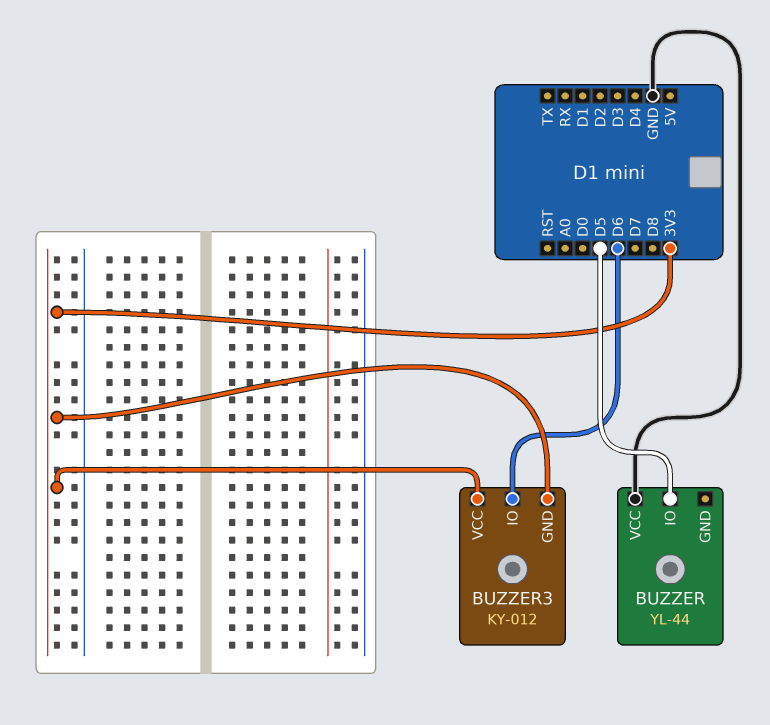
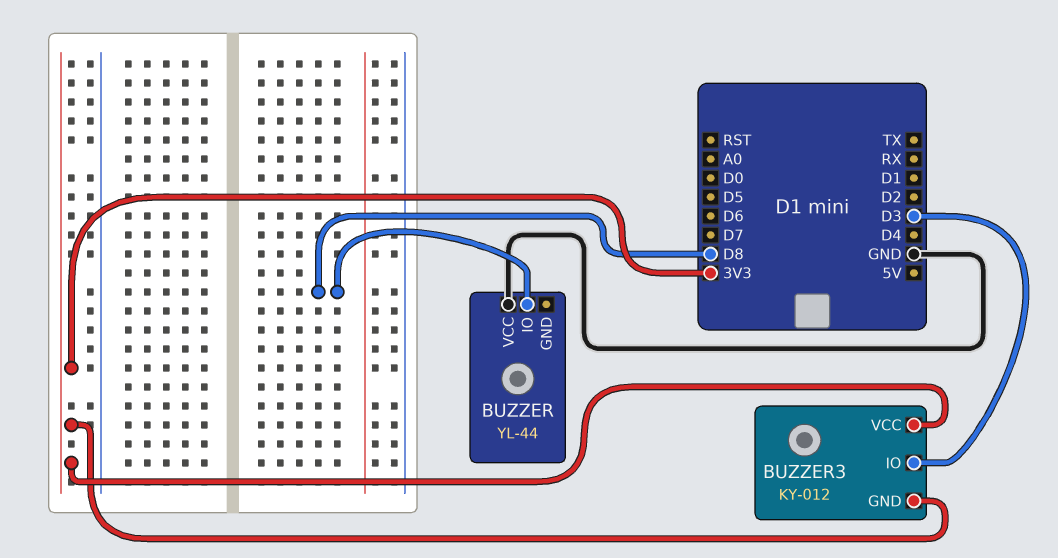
BUZZER pin IO: D5 -> D8
BUZZER3 pin IO: D6 -> D3

